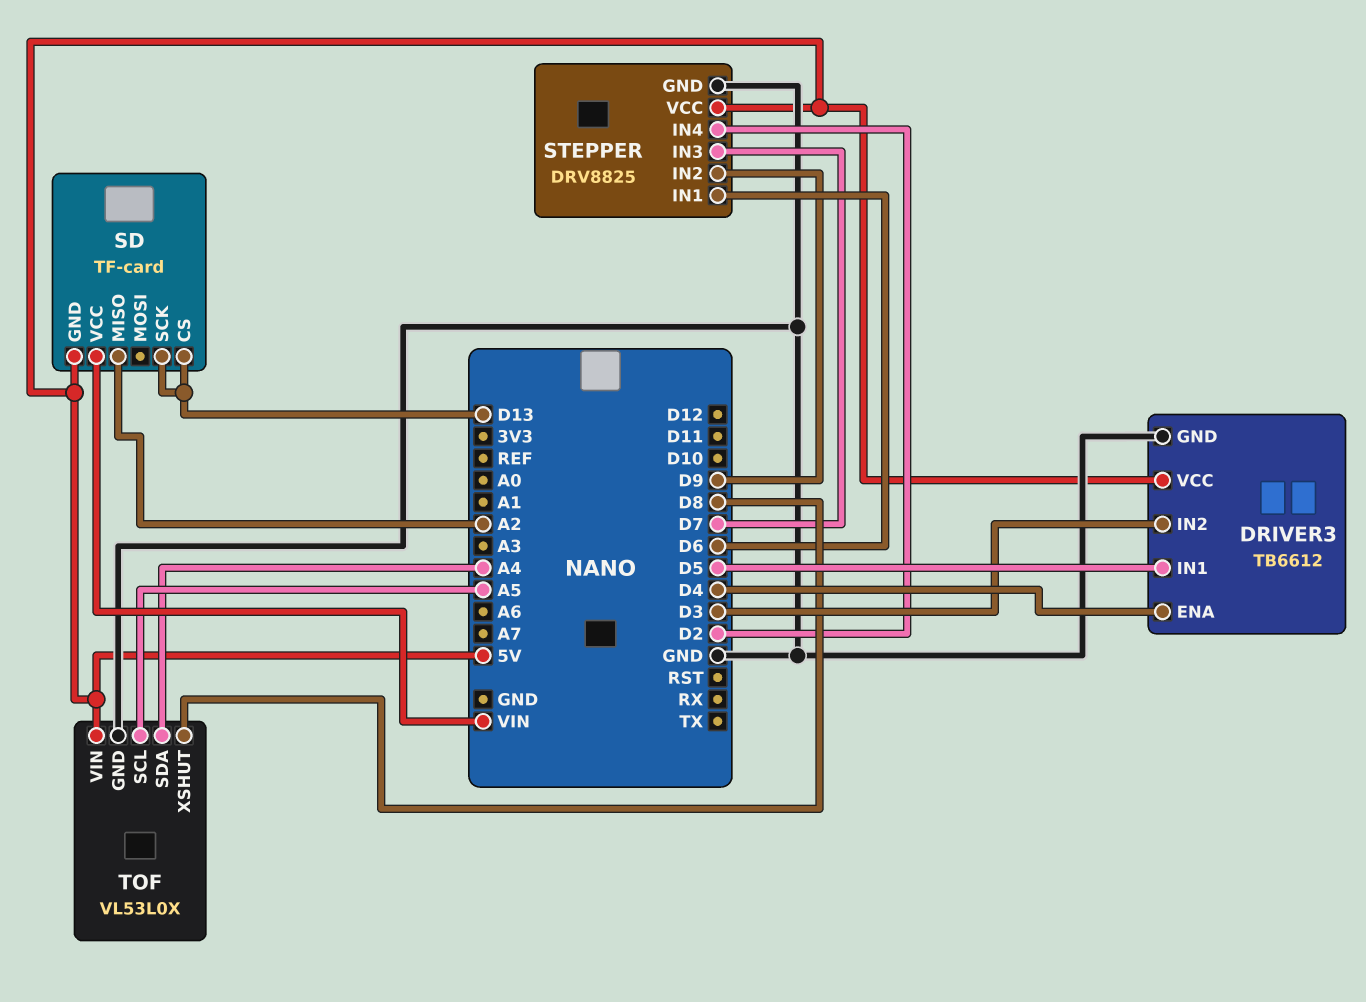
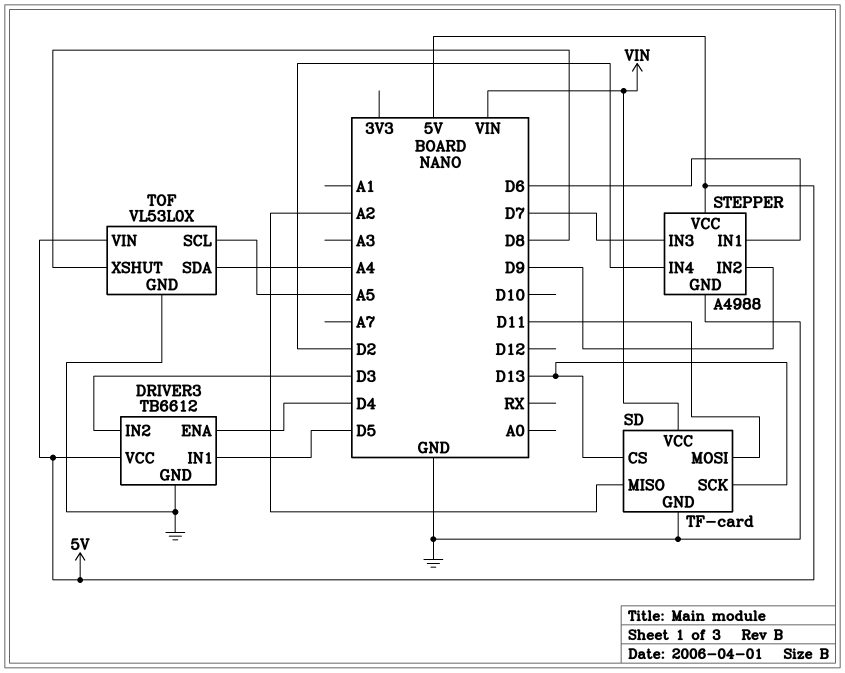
SD pin GND: 5V -> GND
SD pin MOSI: none -> D11
STEPPER: DRV8825 -> A4988

